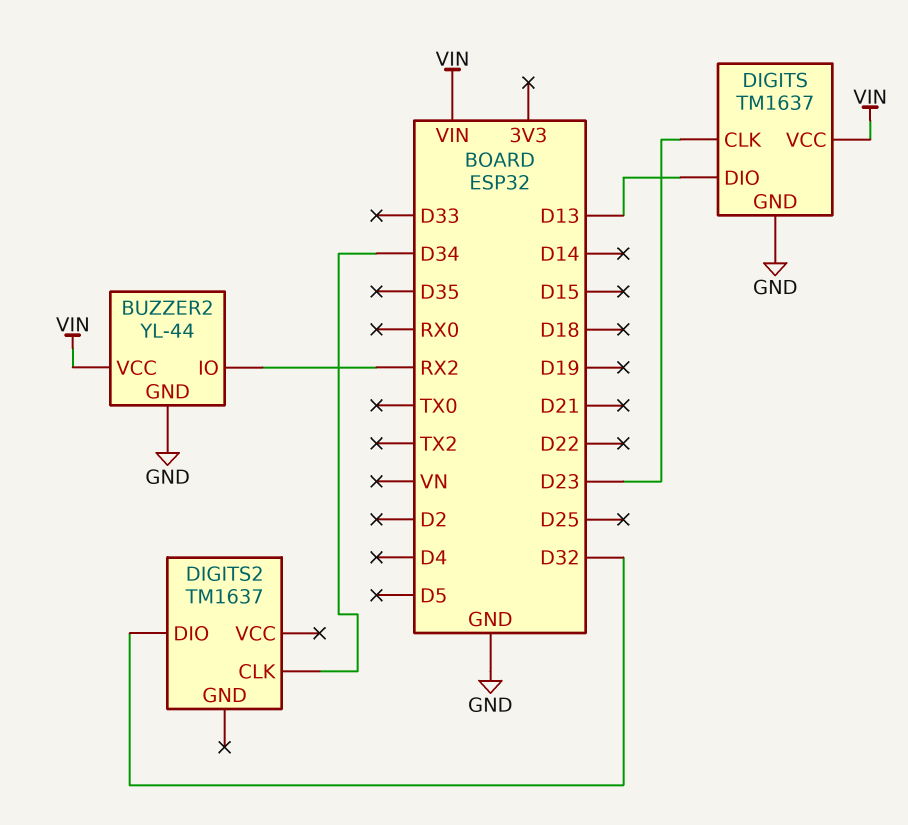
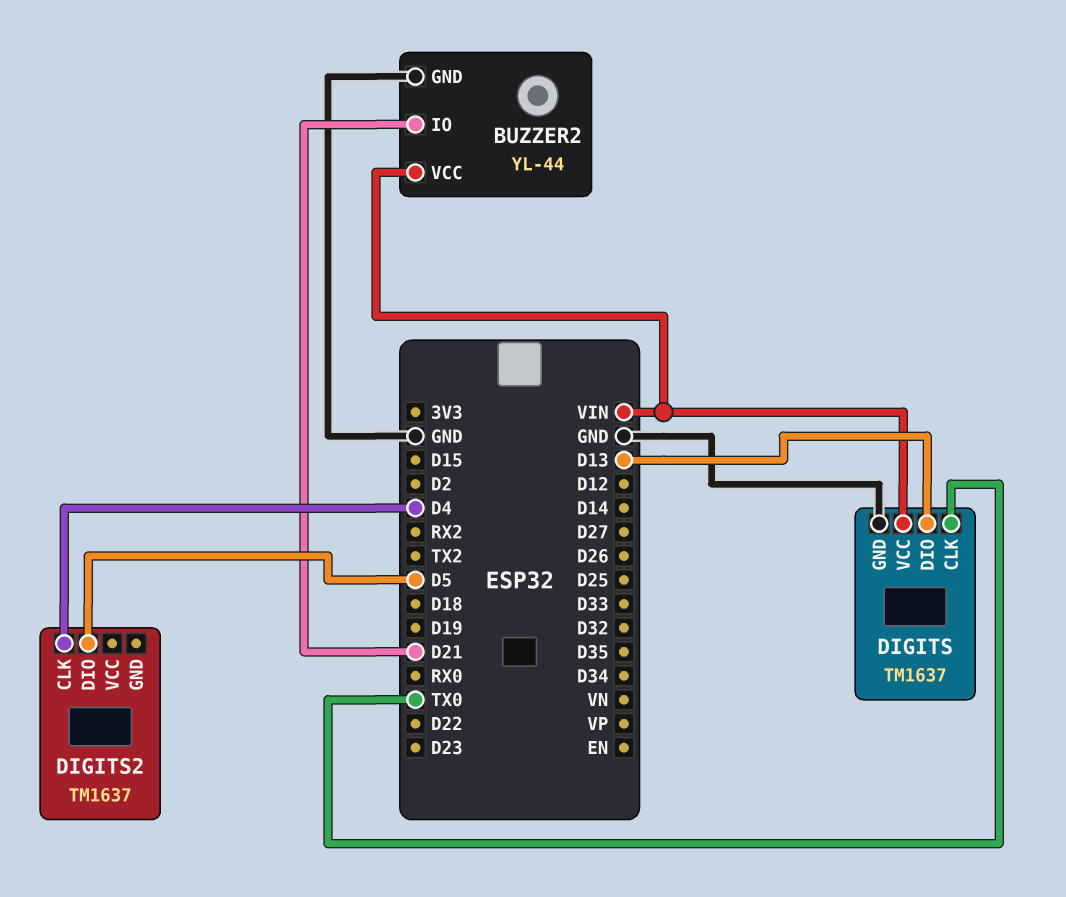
BUZZER2 pin IO: RX2 -> D21
DIGITS pin CLK: D23 -> TX0
DIGITS2 pin CLK: D34 -> D4
DIGITS2 pin DIO: D32 -> D5

